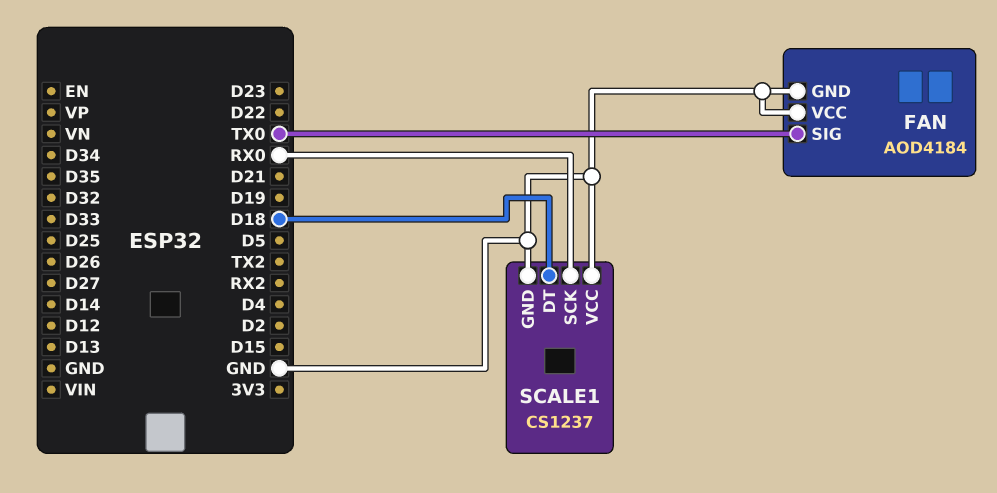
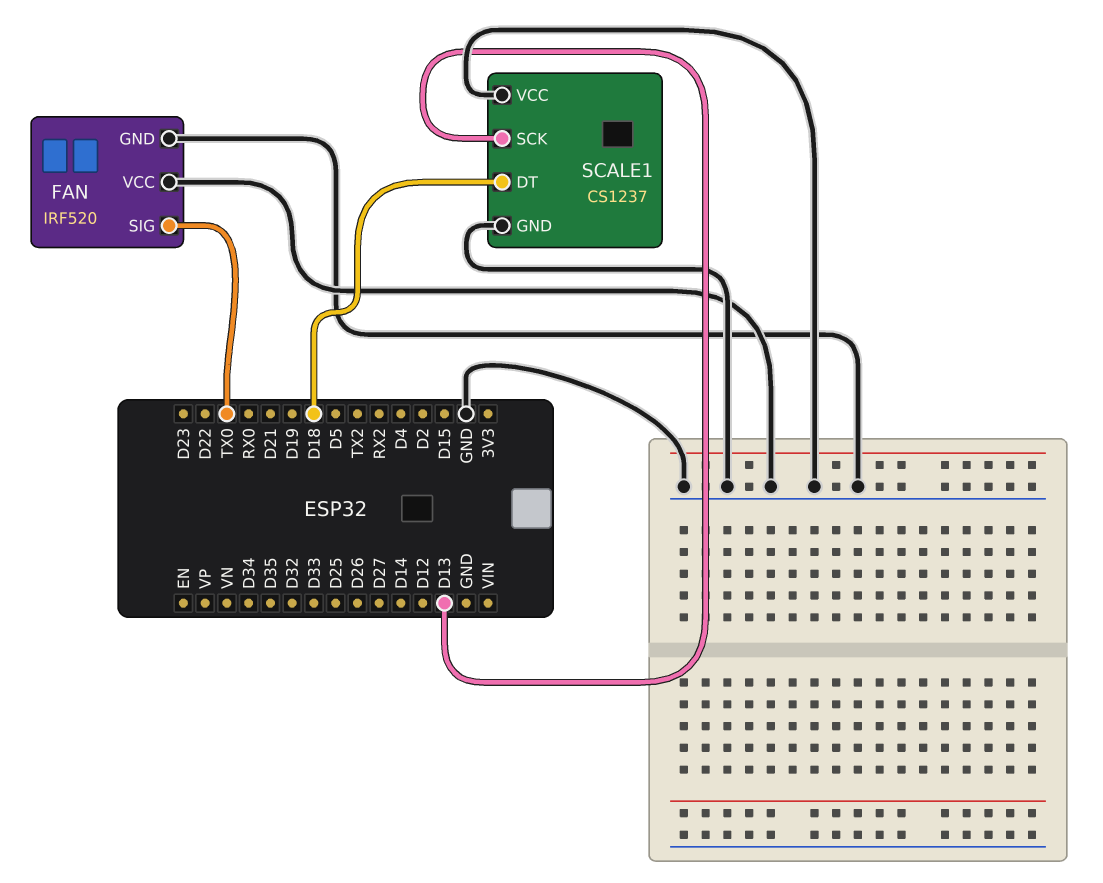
FAN: AOD4184 -> IRF520
SCALE1 pin SCK: RX0 -> D13

